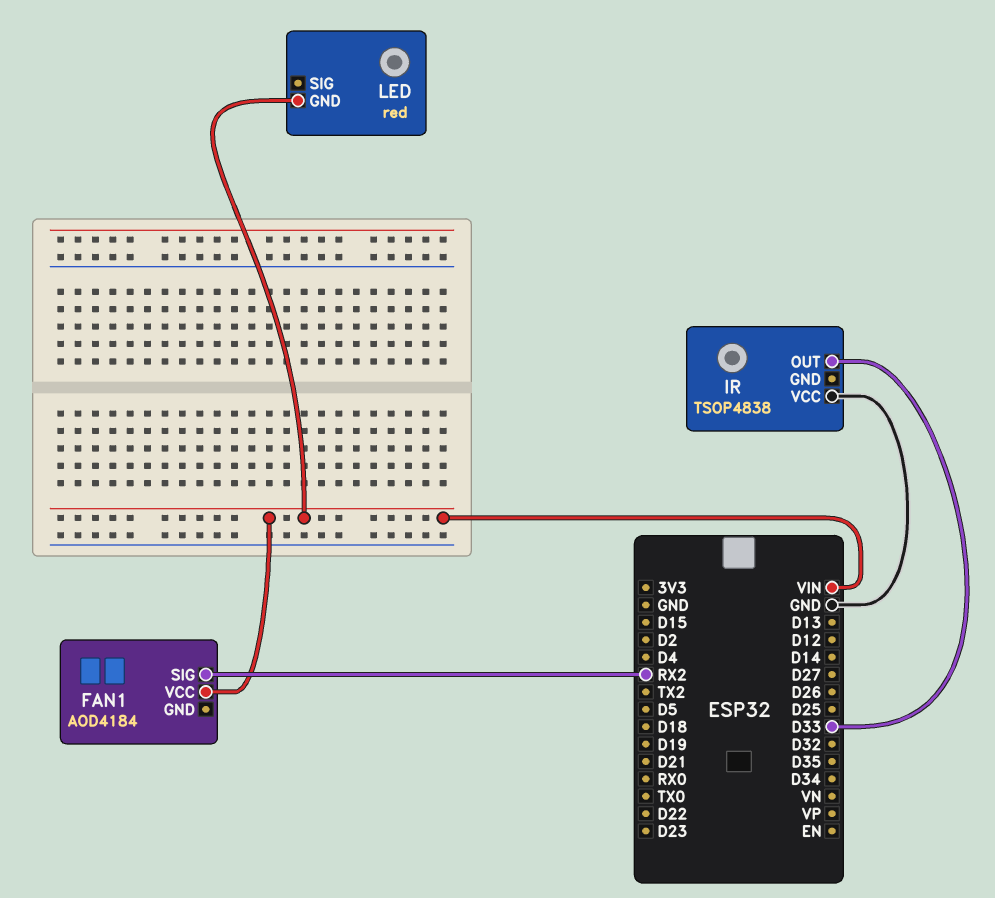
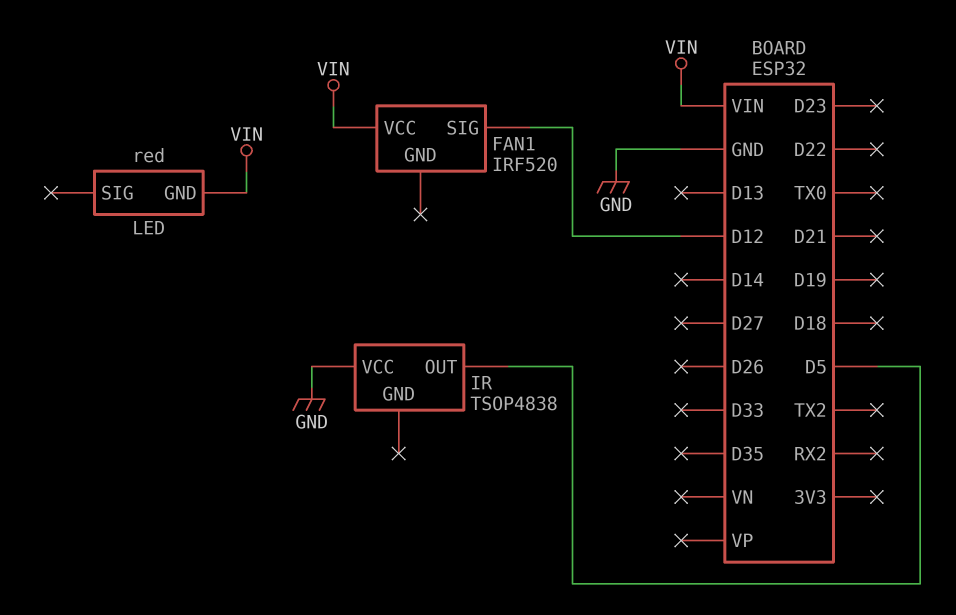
FAN1: AOD4184 -> IRF520
FAN1 pin SIG: RX2 -> D12
IR pin OUT: D33 -> D5

